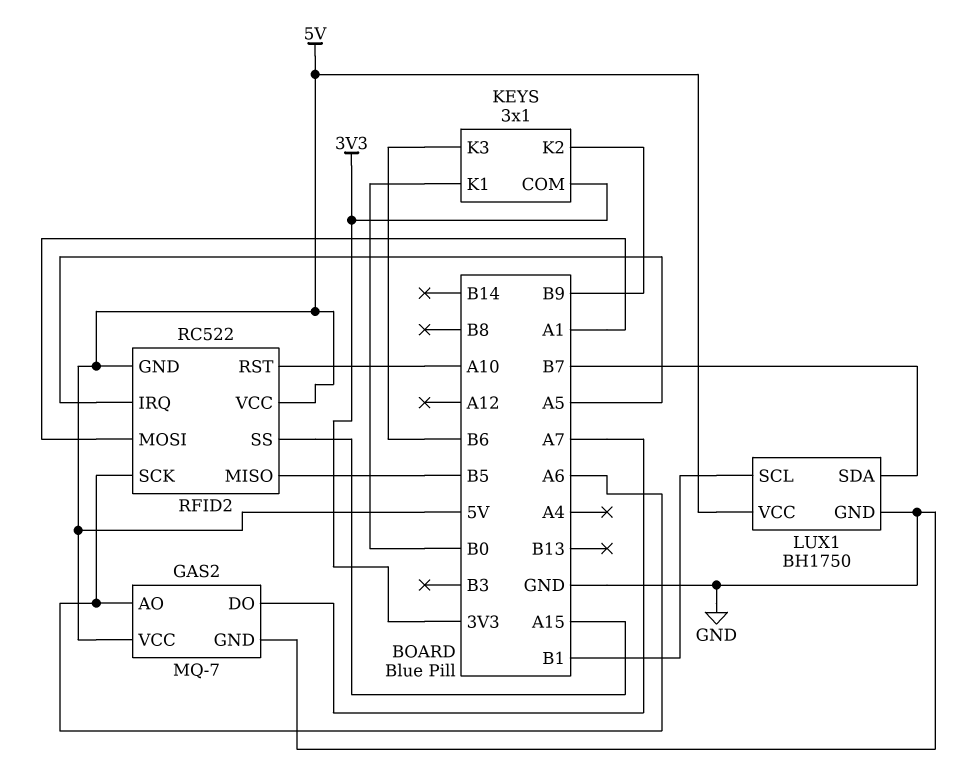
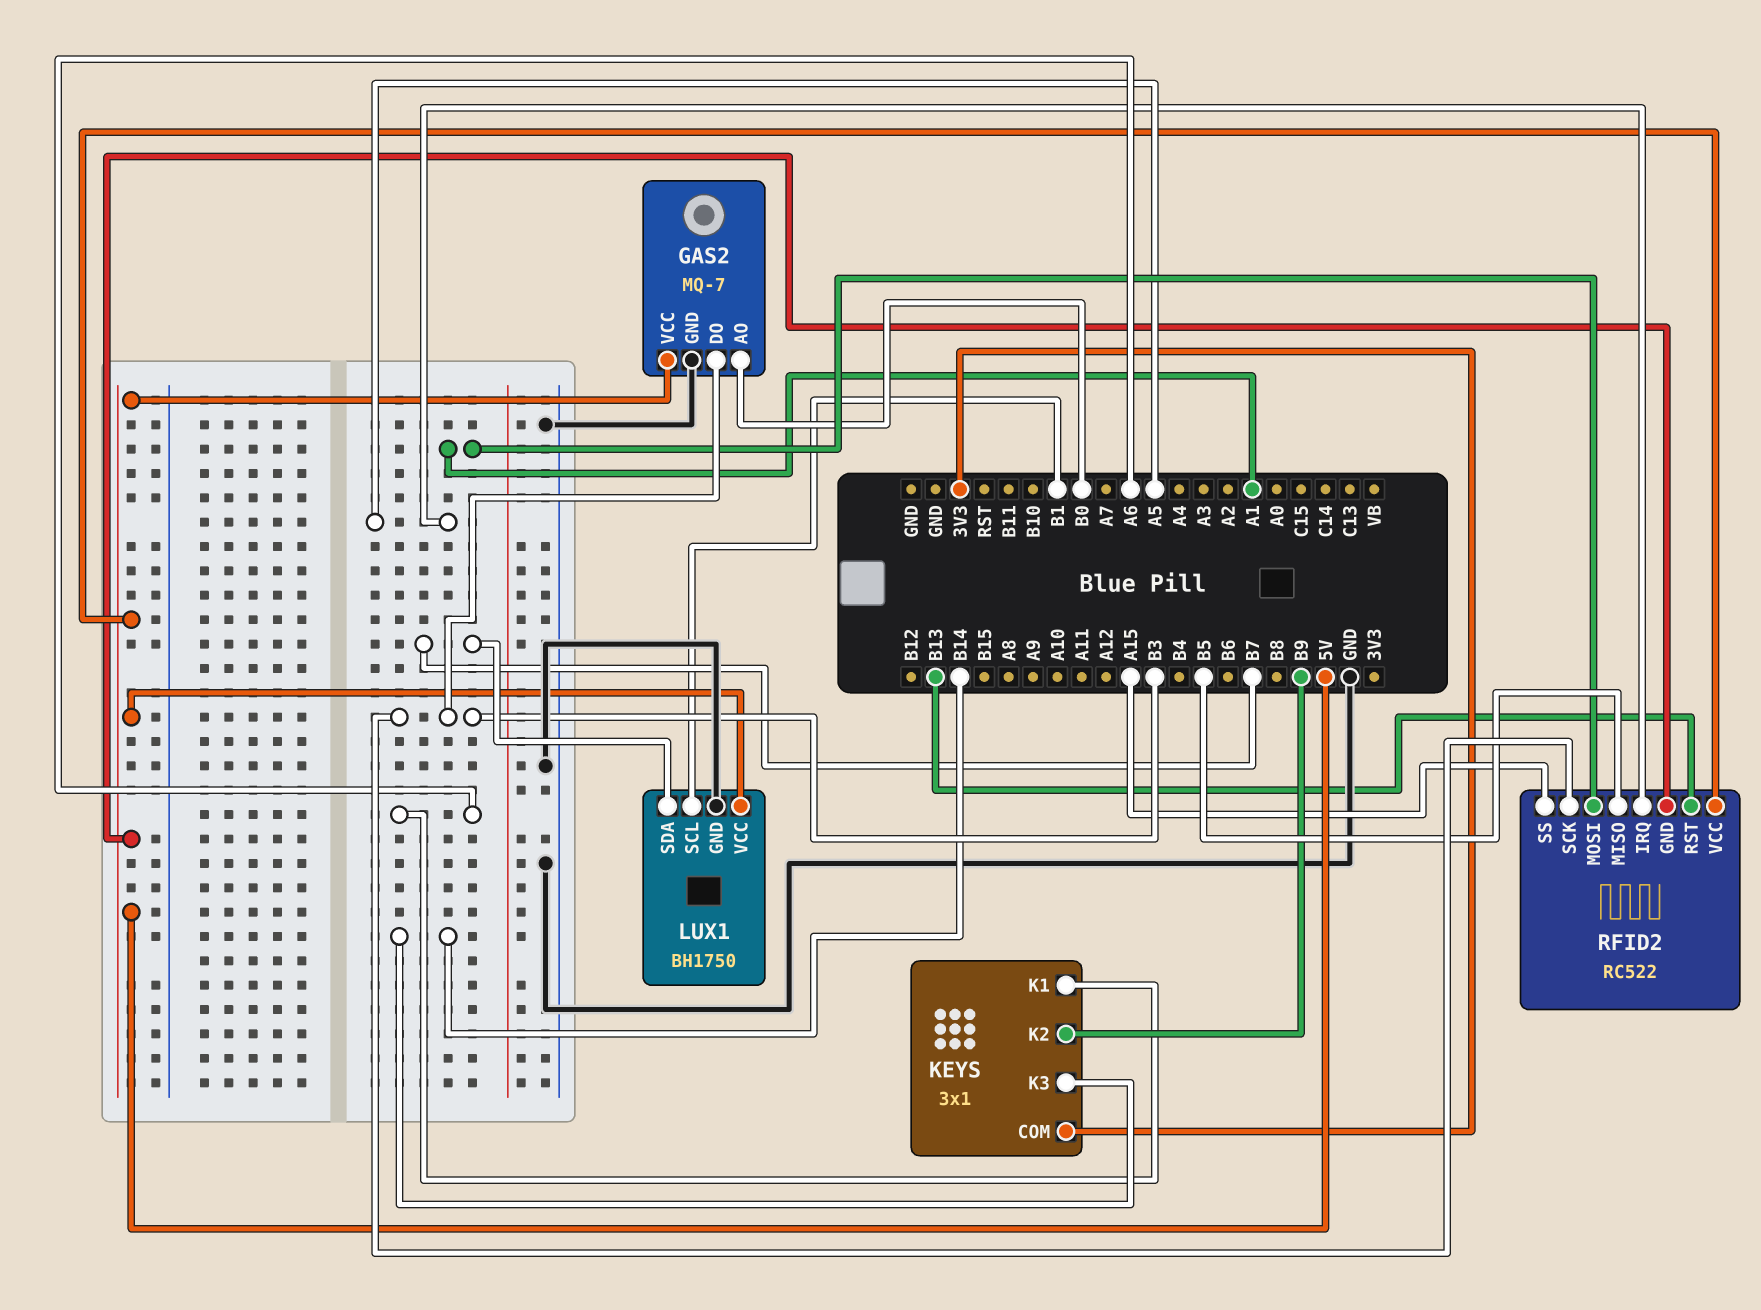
GAS2 pin AO: A6 -> B0
GAS2 pin DO: A7 -> B3
KEYS pin K1: B0 -> A6
KEYS pin K3: B6 -> B14
RFID2 pin RST: A10 -> B13
RFID2 pin SCK: A6 -> B3

